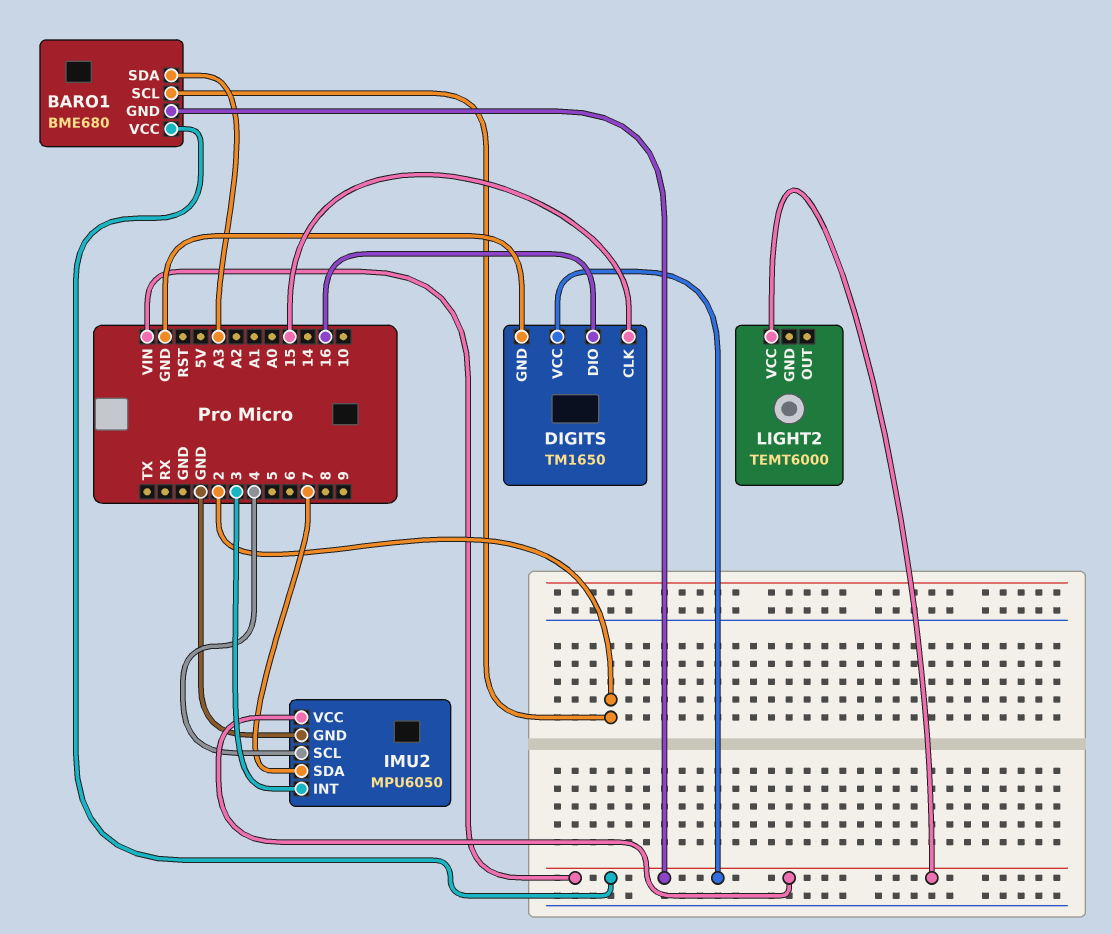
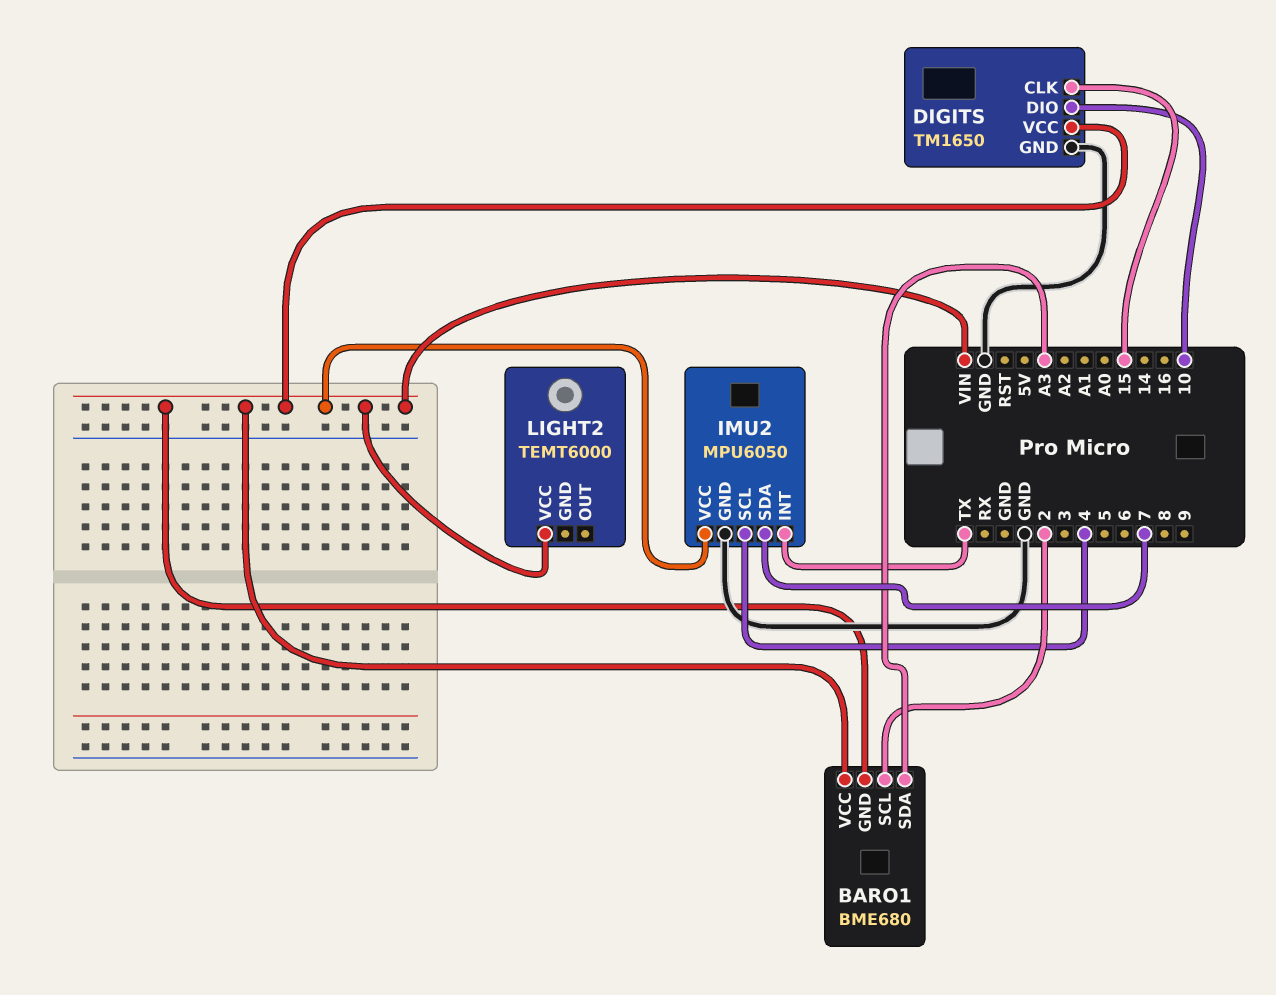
DIGITS pin DIO: 16 -> 10
IMU2 pin INT: 3 -> TX

